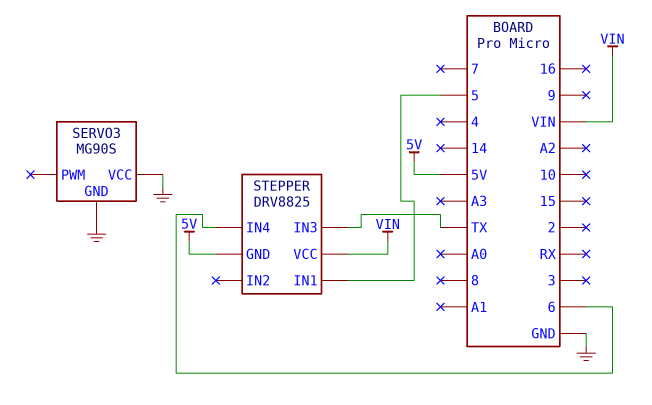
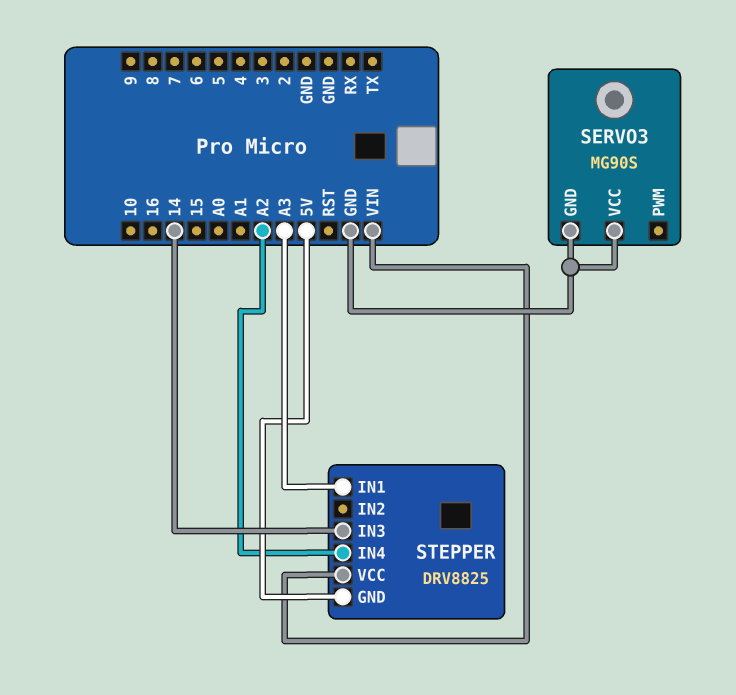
STEPPER pin IN1: 5 -> A3
STEPPER pin IN3: TX -> 14
STEPPER pin IN4: 6 -> A2

